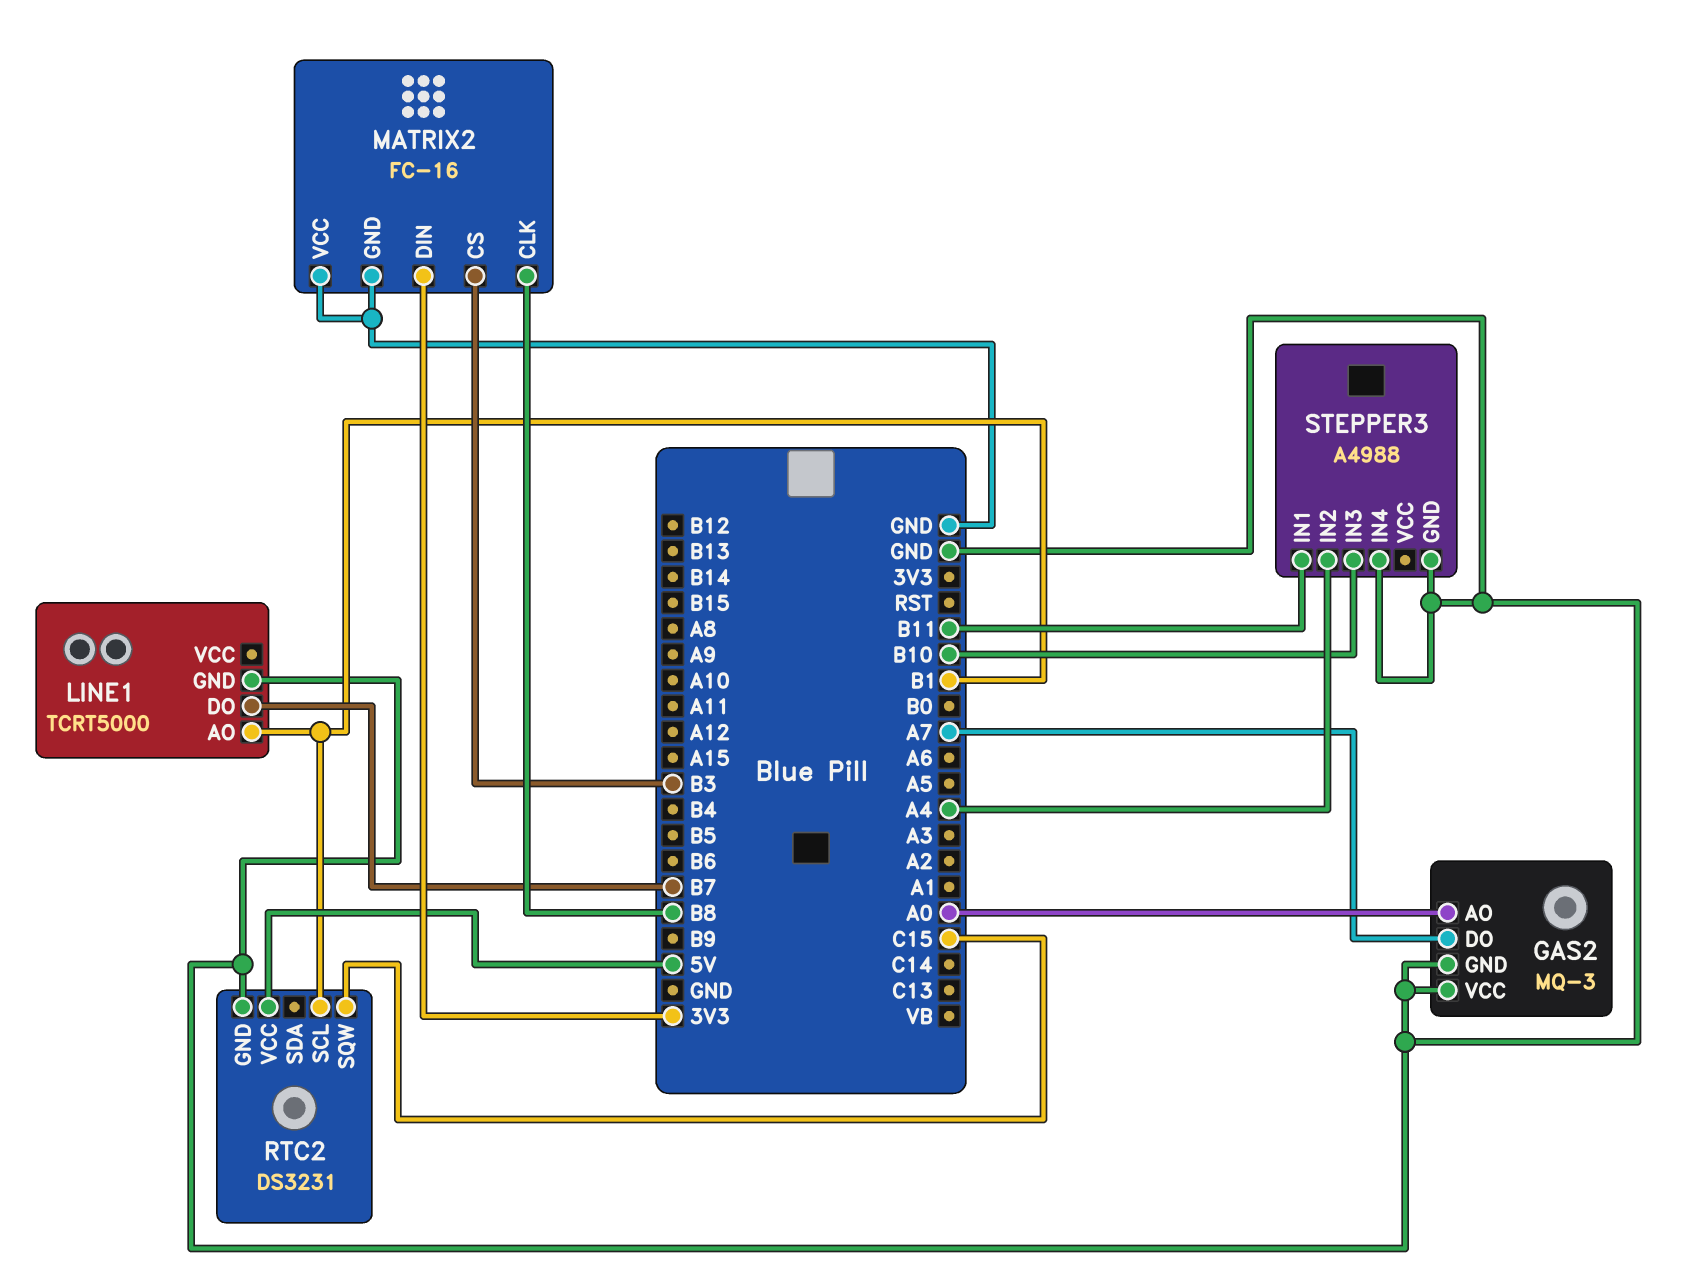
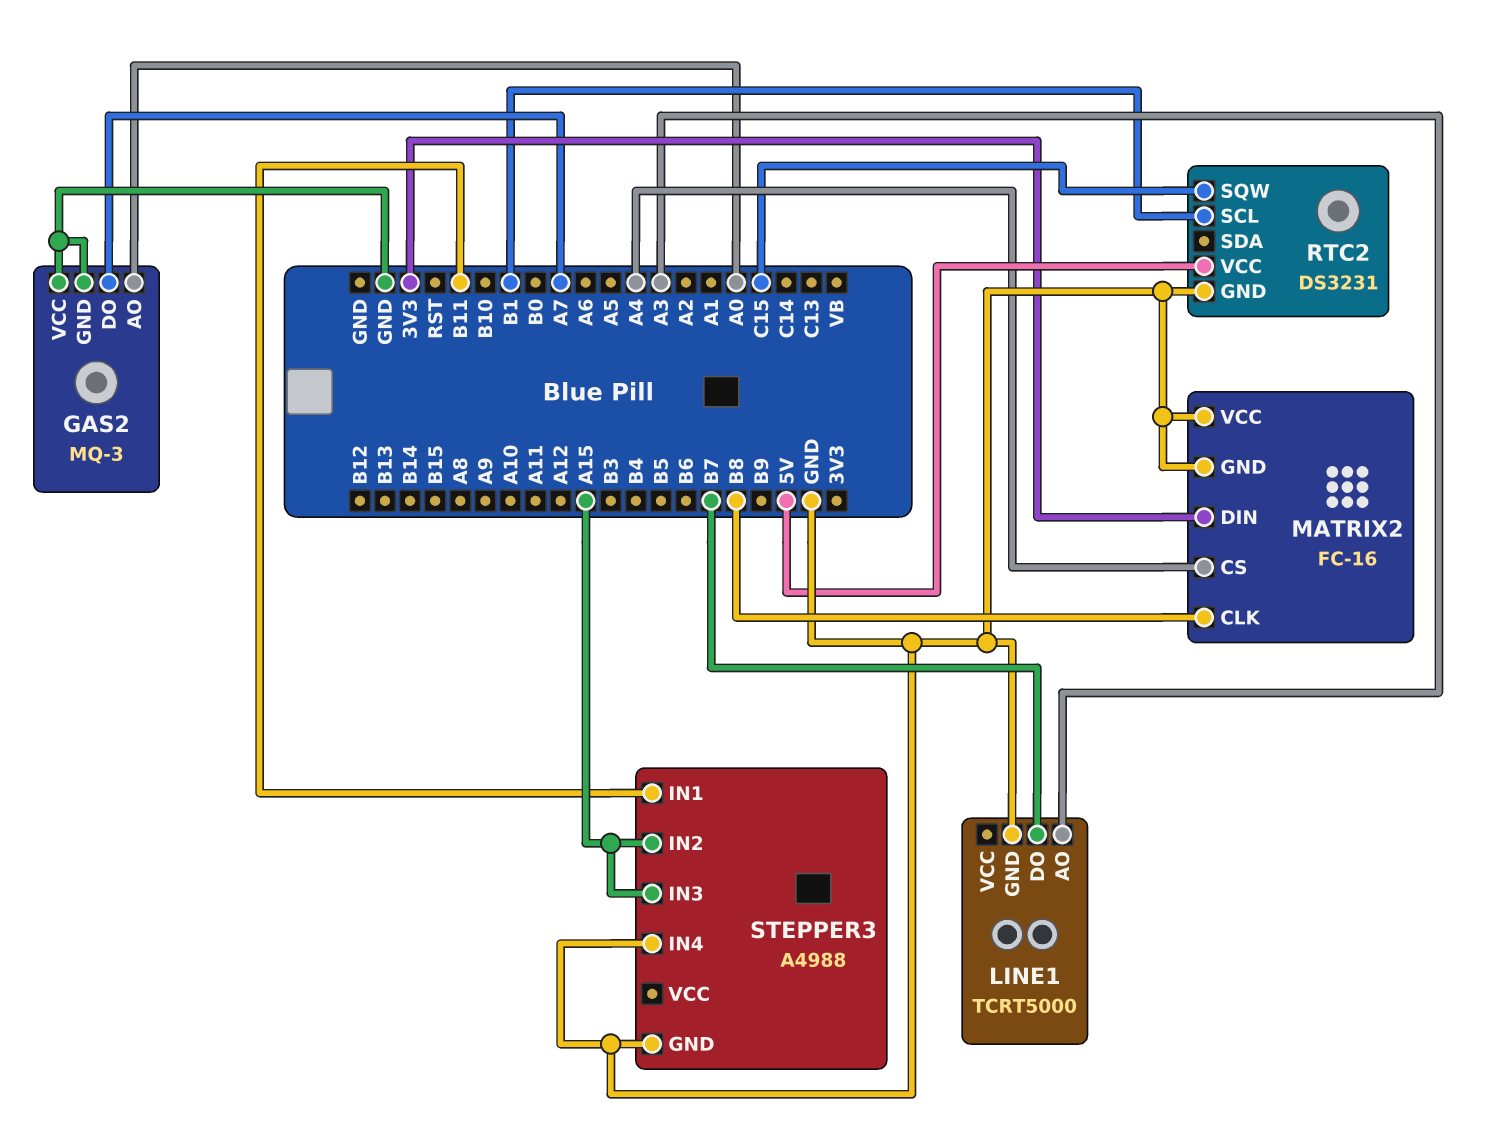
LINE1 pin AO: B1 -> A3
MATRIX2 pin CS: B3 -> A4
STEPPER3 pin IN2: A4 -> A15
STEPPER3 pin IN3: B10 -> A15

